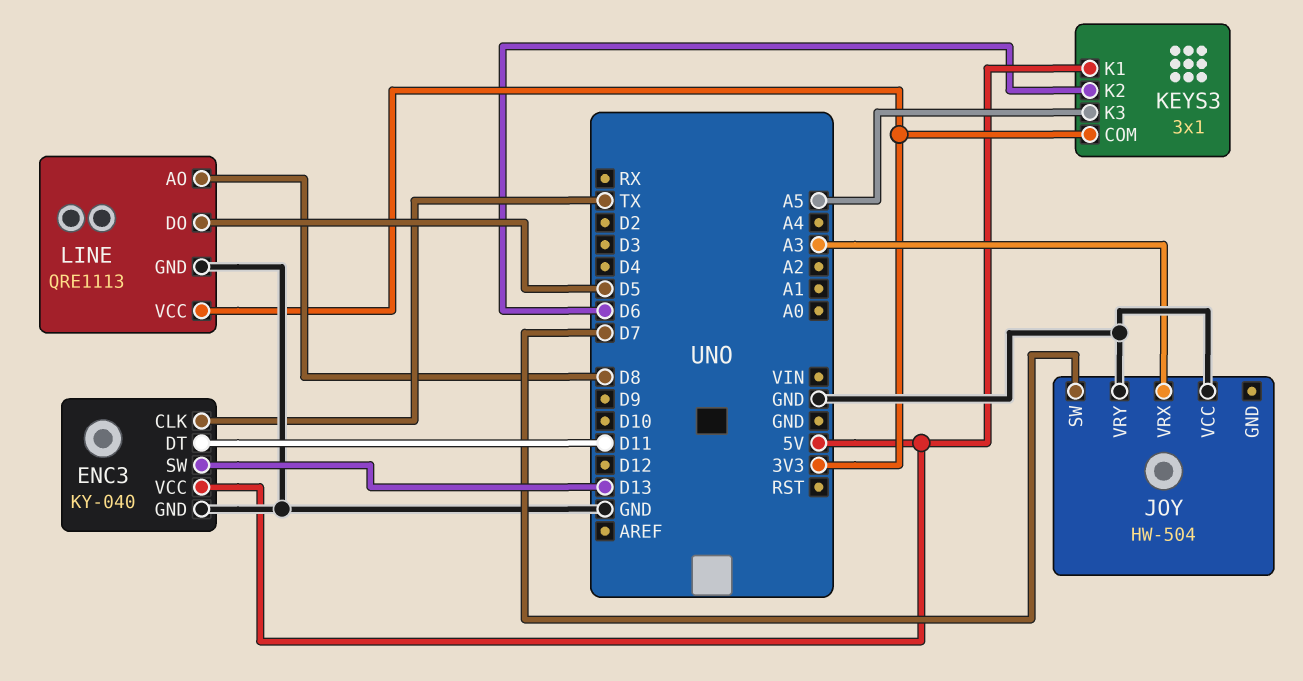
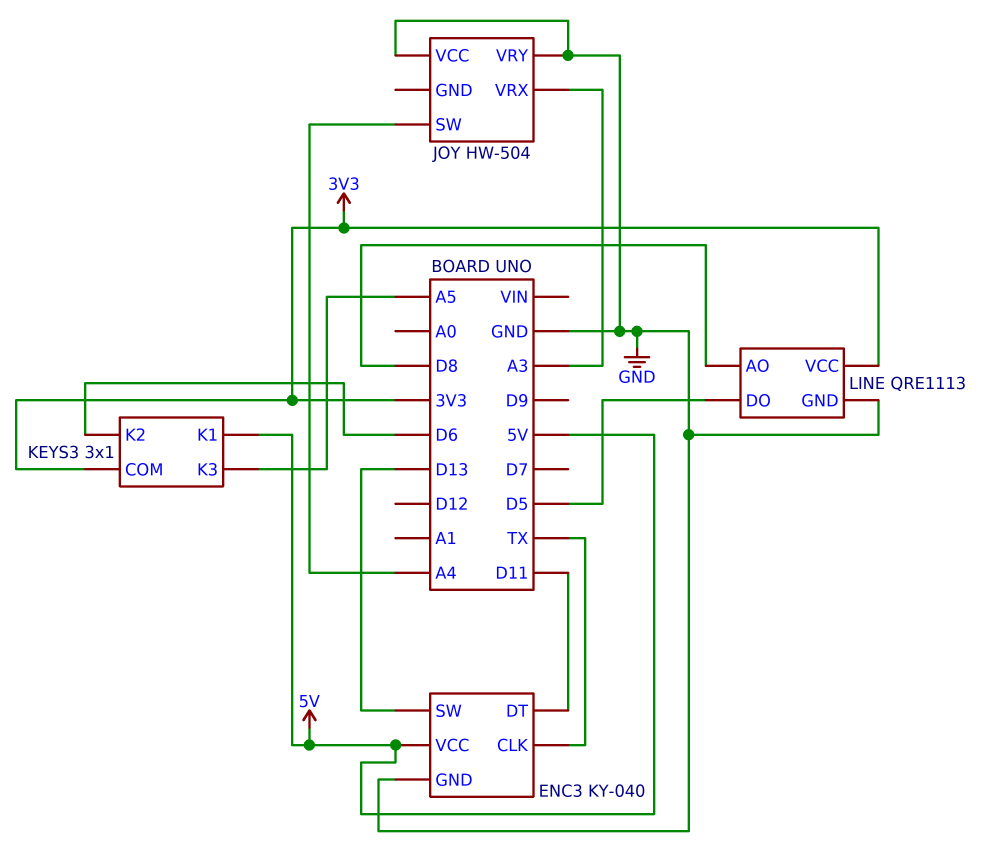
JOY pin SW: D7 -> A4

